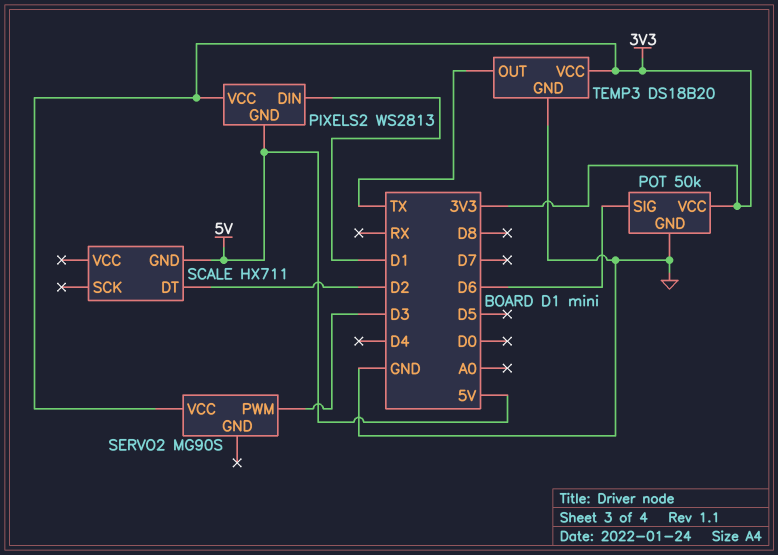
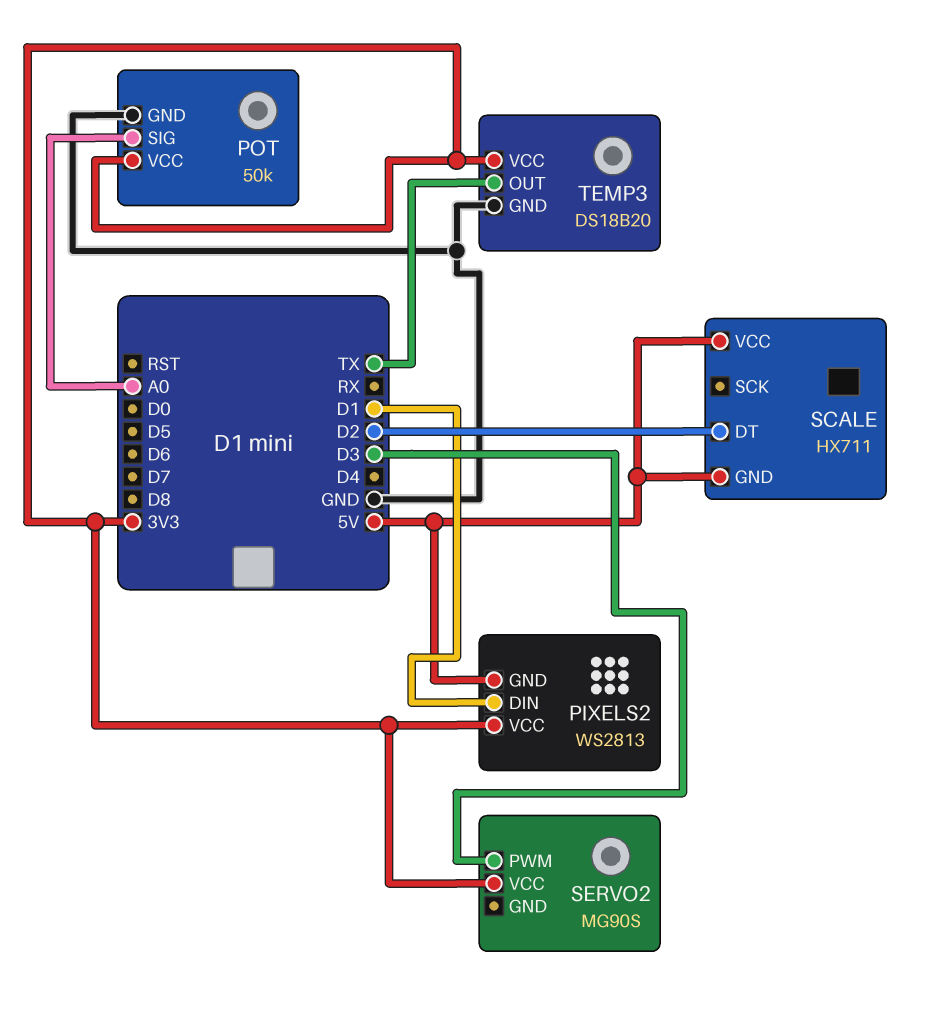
POT pin SIG: D6 -> A0
SCALE pin VCC: none -> 5V

